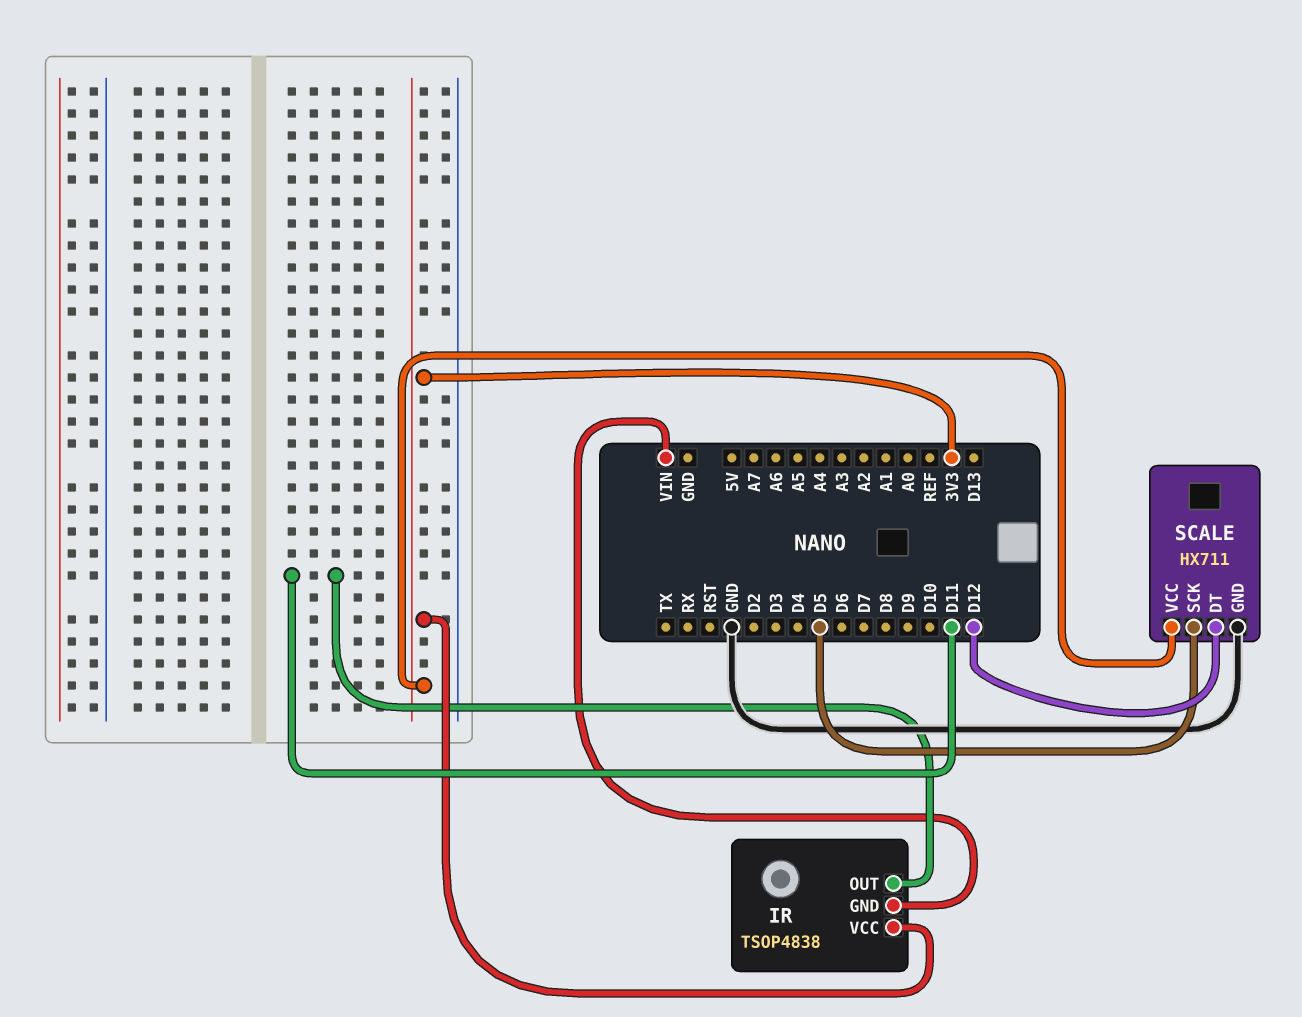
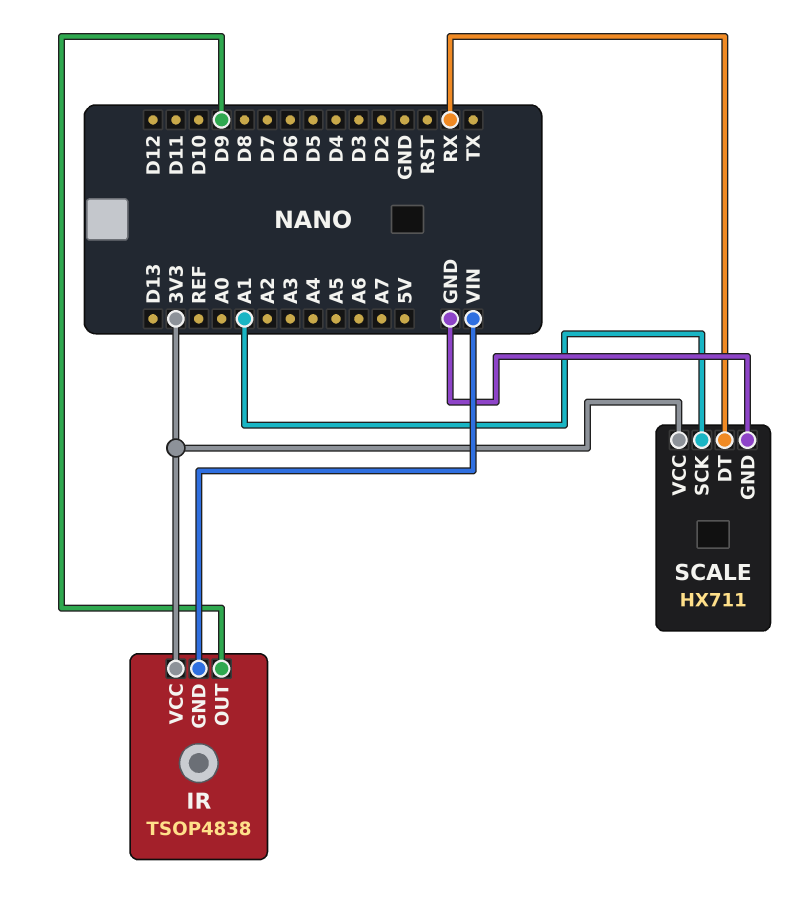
IR pin OUT: D11 -> D9
SCALE pin DT: D12 -> RX
SCALE pin SCK: D5 -> A1

